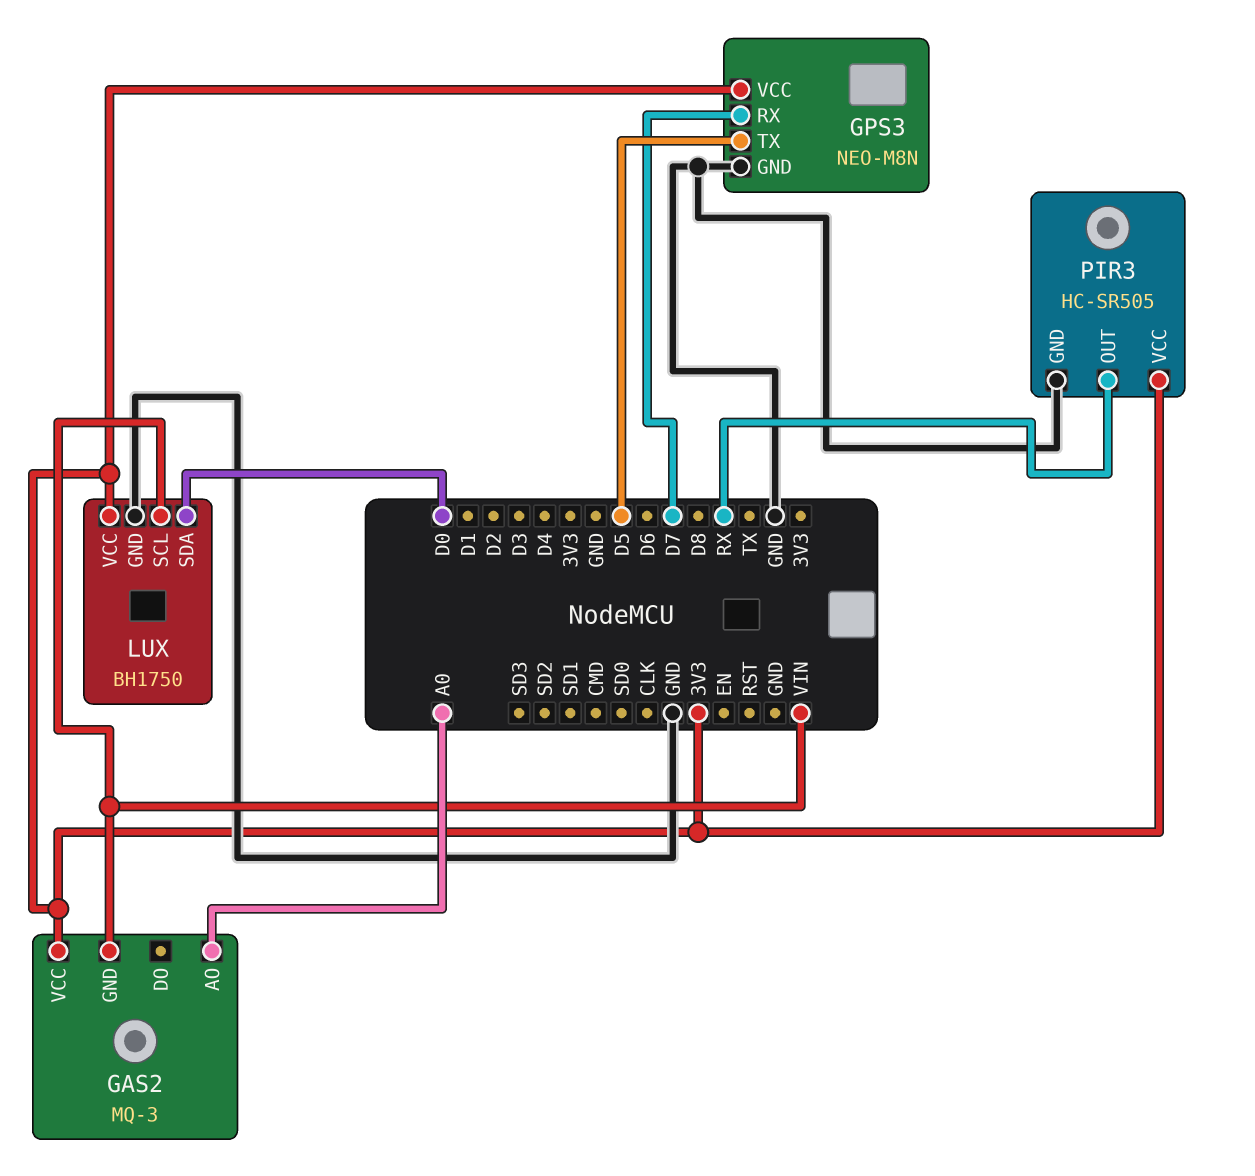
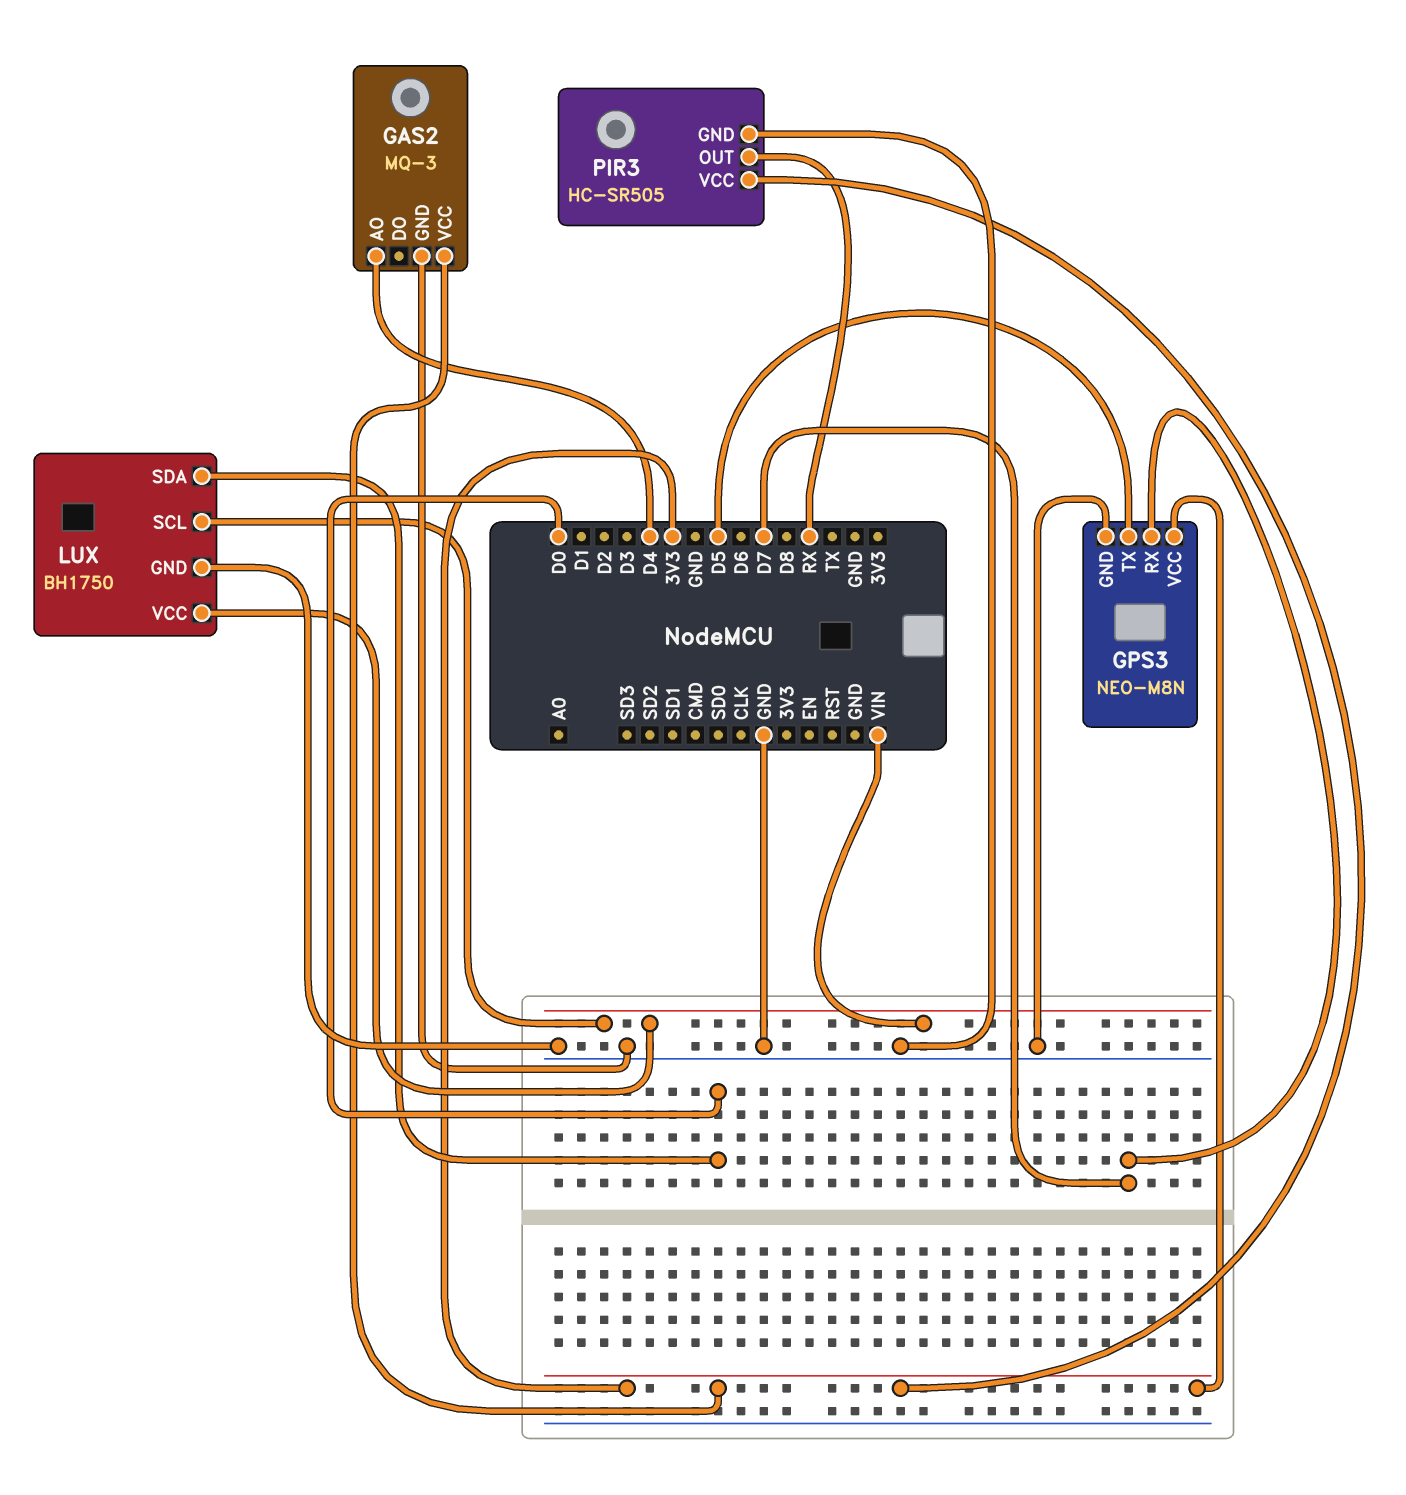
GAS2 pin AO: A0 -> D4
GAS2 pin GND: VIN -> GND
LUX pin VCC: 3V3 -> VIN

